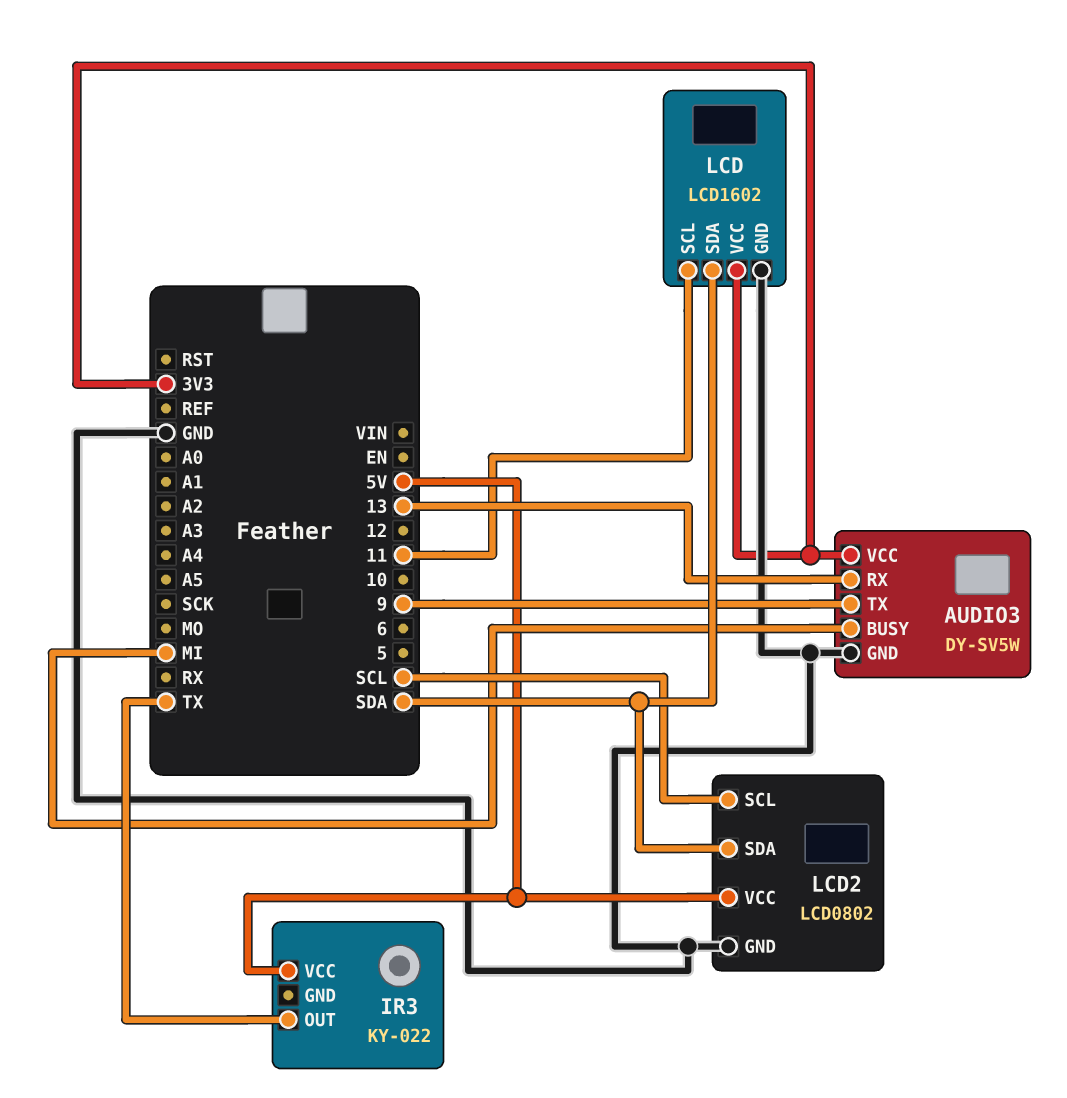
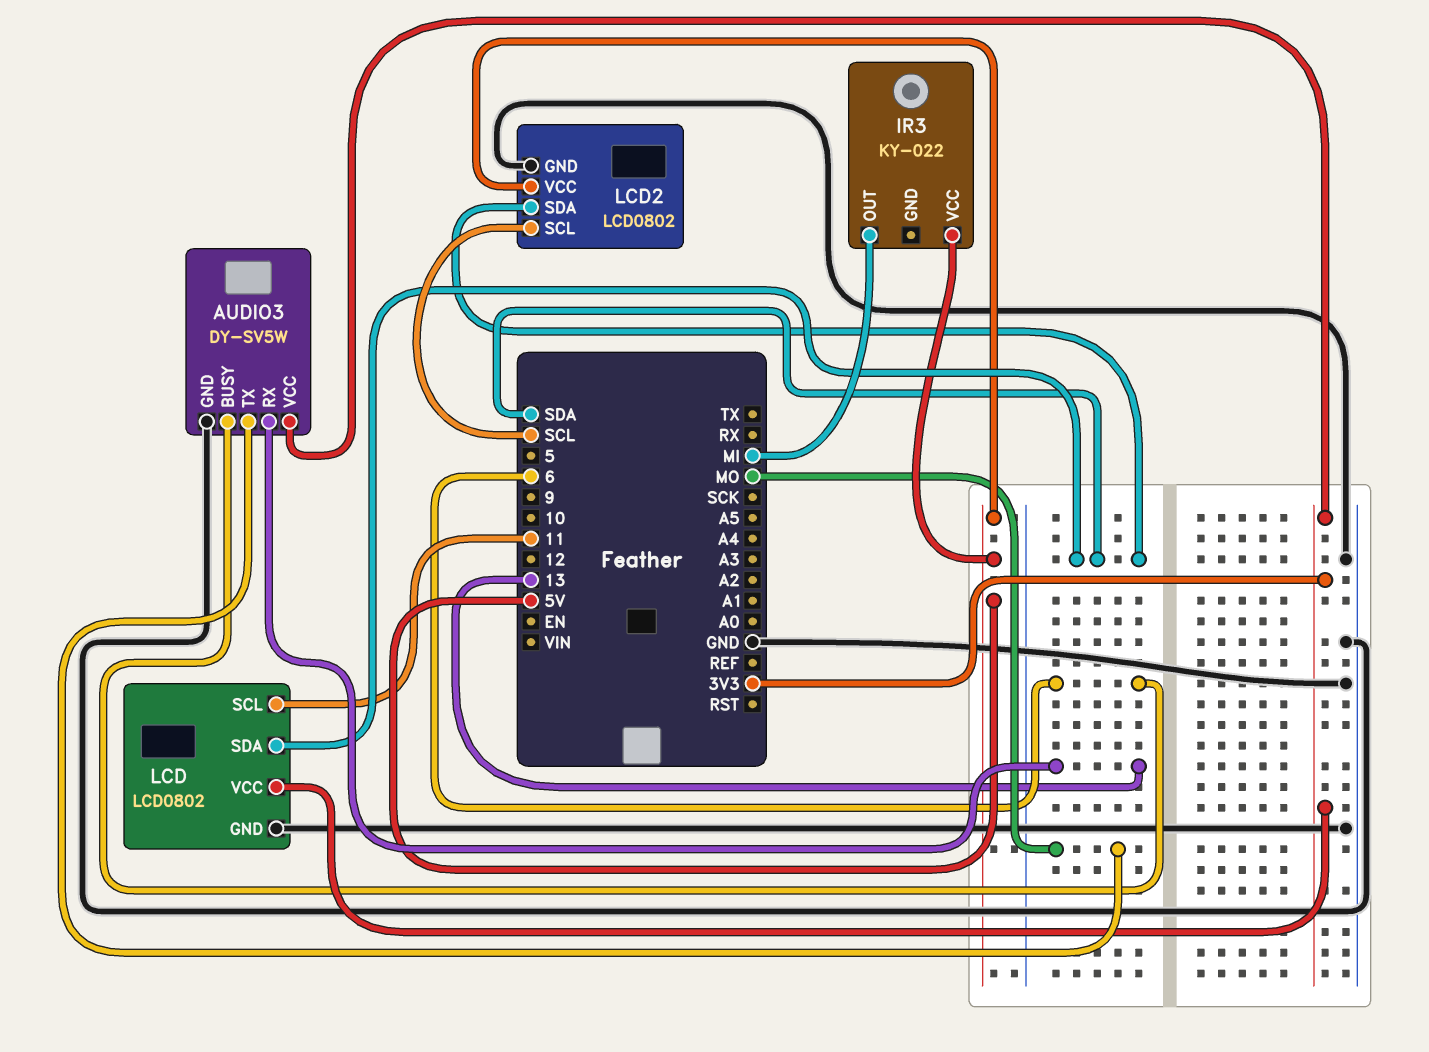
AUDIO3 pin BUSY: MI -> 6
AUDIO3 pin TX: 9 -> MO
IR3 pin OUT: TX -> MI
LCD: LCD1602 -> LCD0802

